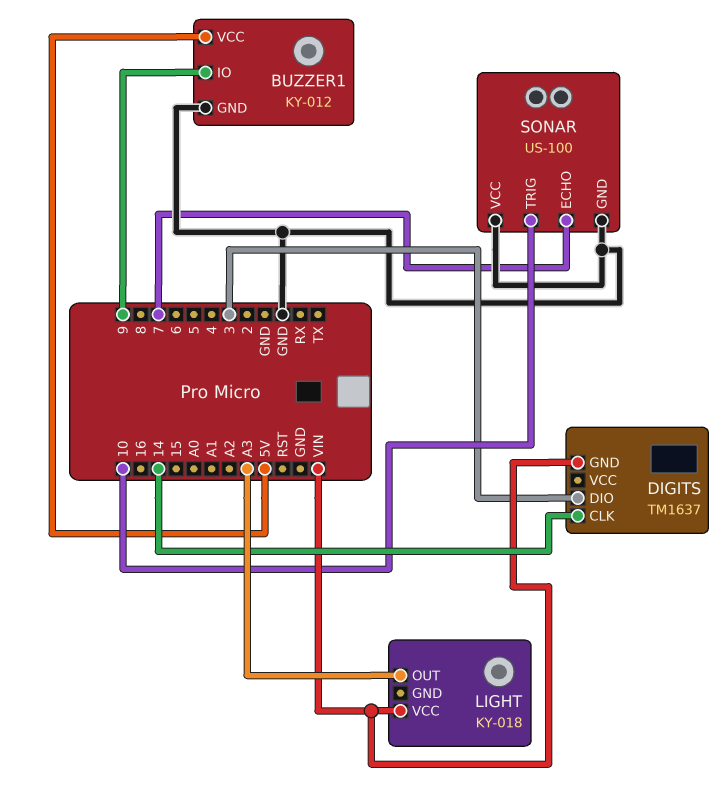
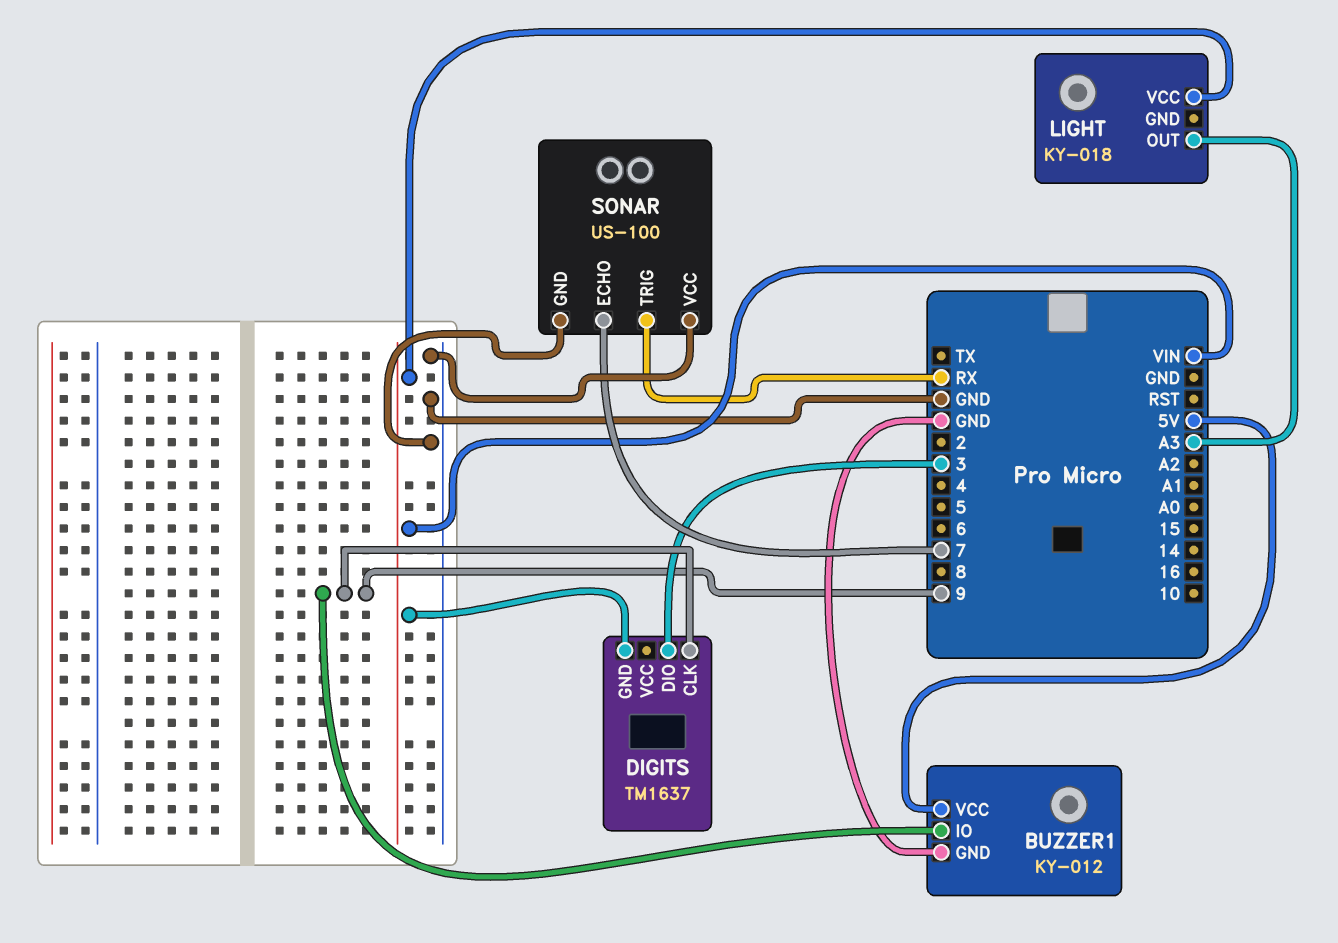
DIGITS pin CLK: 14 -> 9
SONAR pin TRIG: 10 -> RX

